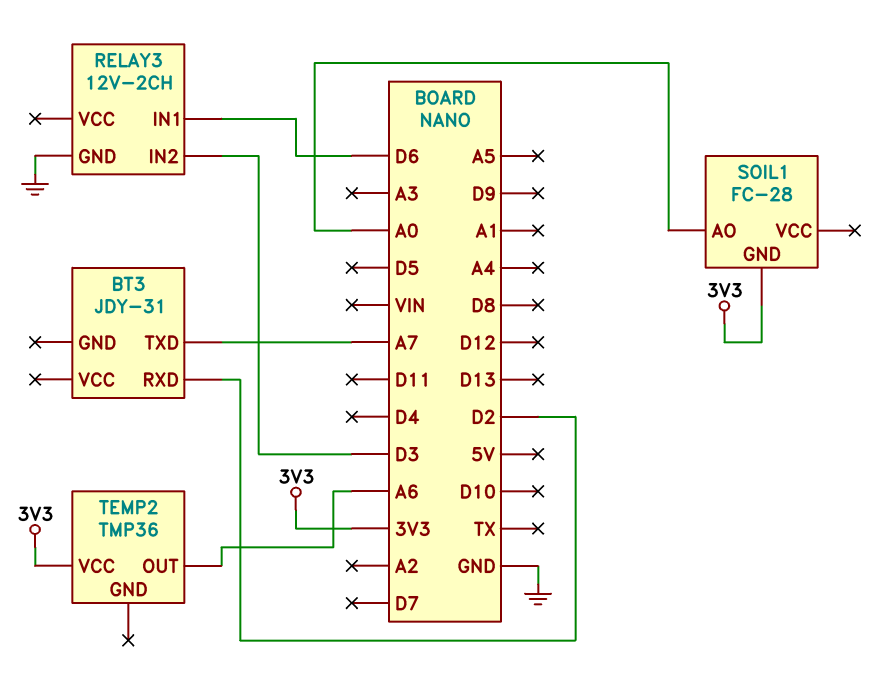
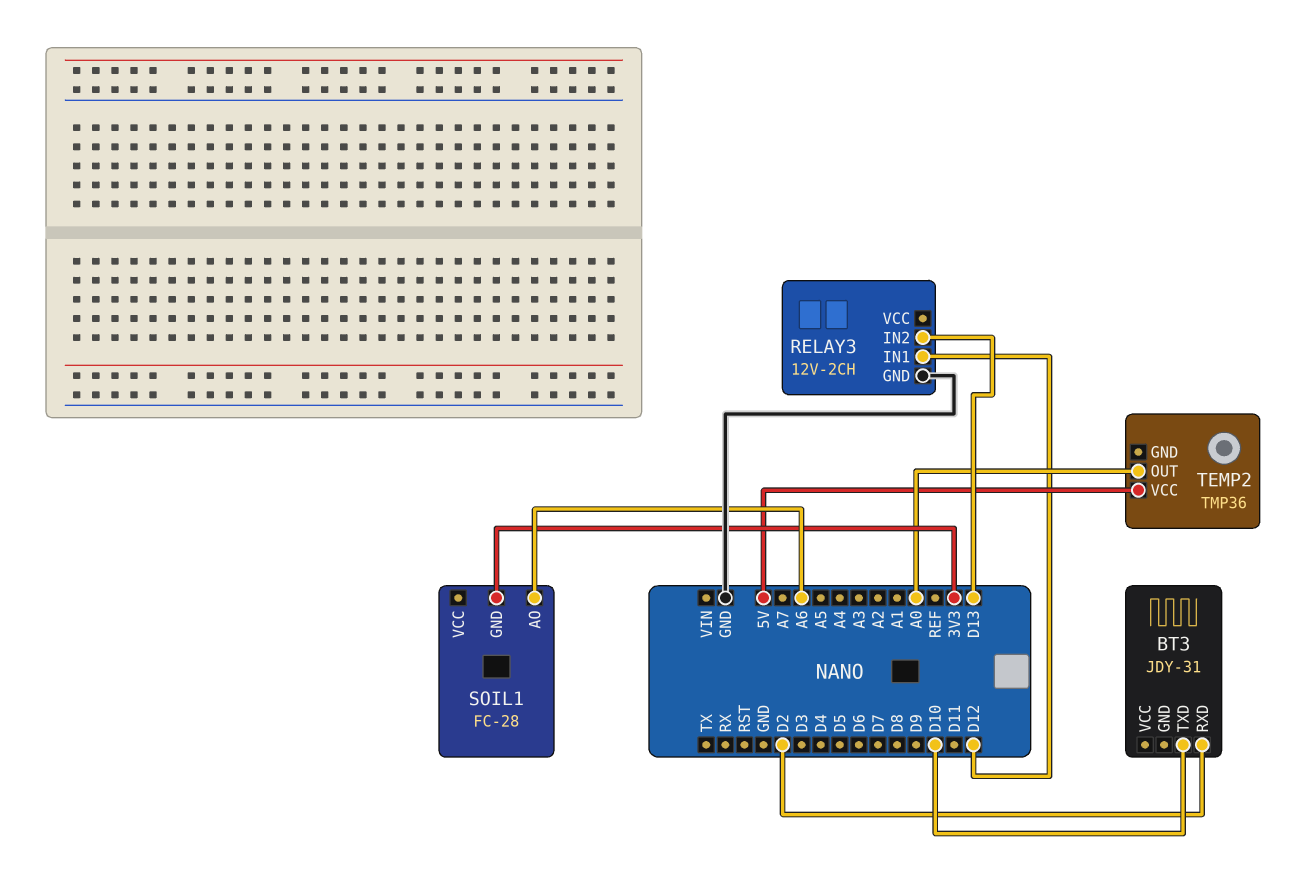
BT3 pin TXD: A7 -> D10
RELAY3 pin IN1: D6 -> D12
RELAY3 pin IN2: D3 -> D13
SOIL1 pin AO: A0 -> A6
TEMP2 pin OUT: A6 -> A0
TEMP2 pin VCC: 3V3 -> 5V

